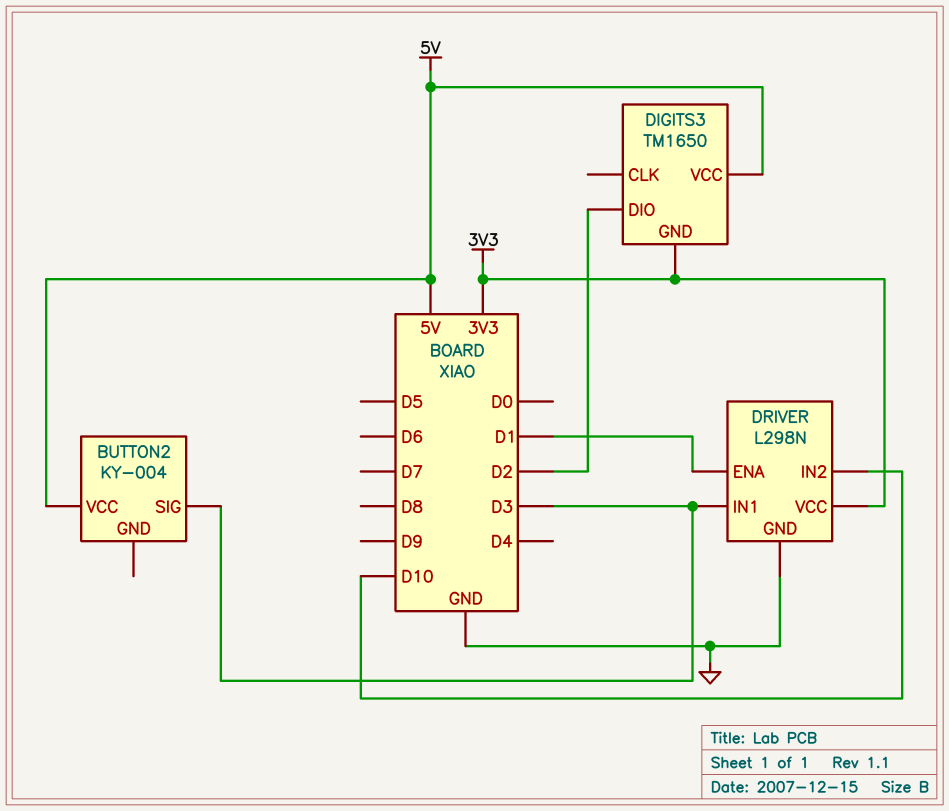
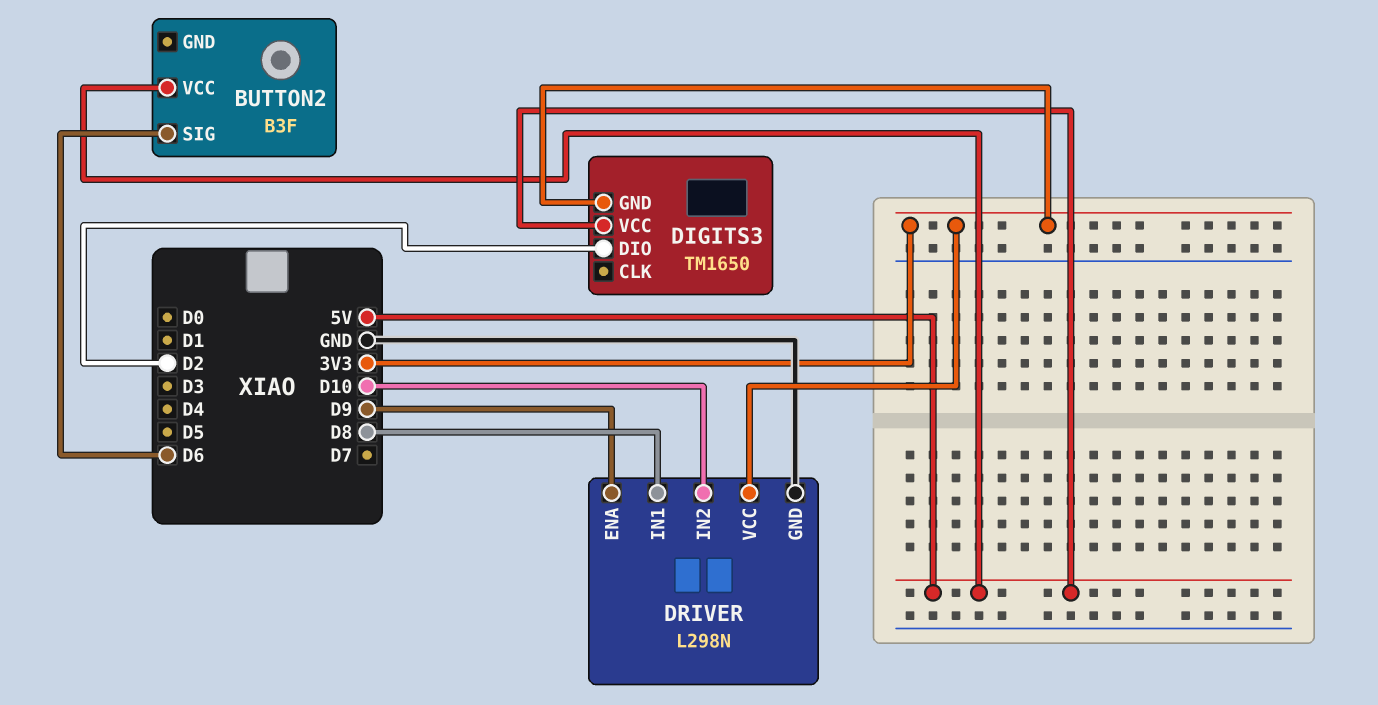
BUTTON2: KY-004 -> B3F
BUTTON2 pin SIG: D3 -> D6
DRIVER pin ENA: D1 -> D9
DRIVER pin IN1: D3 -> D8

